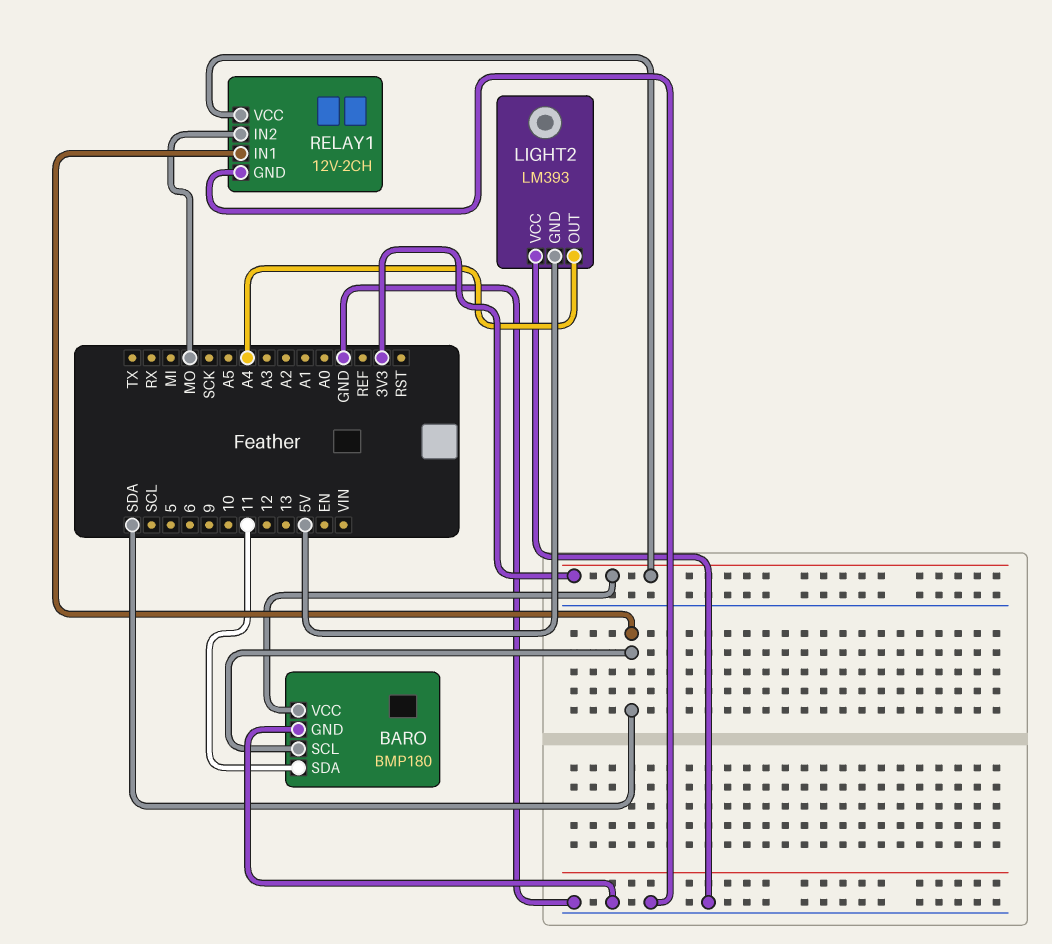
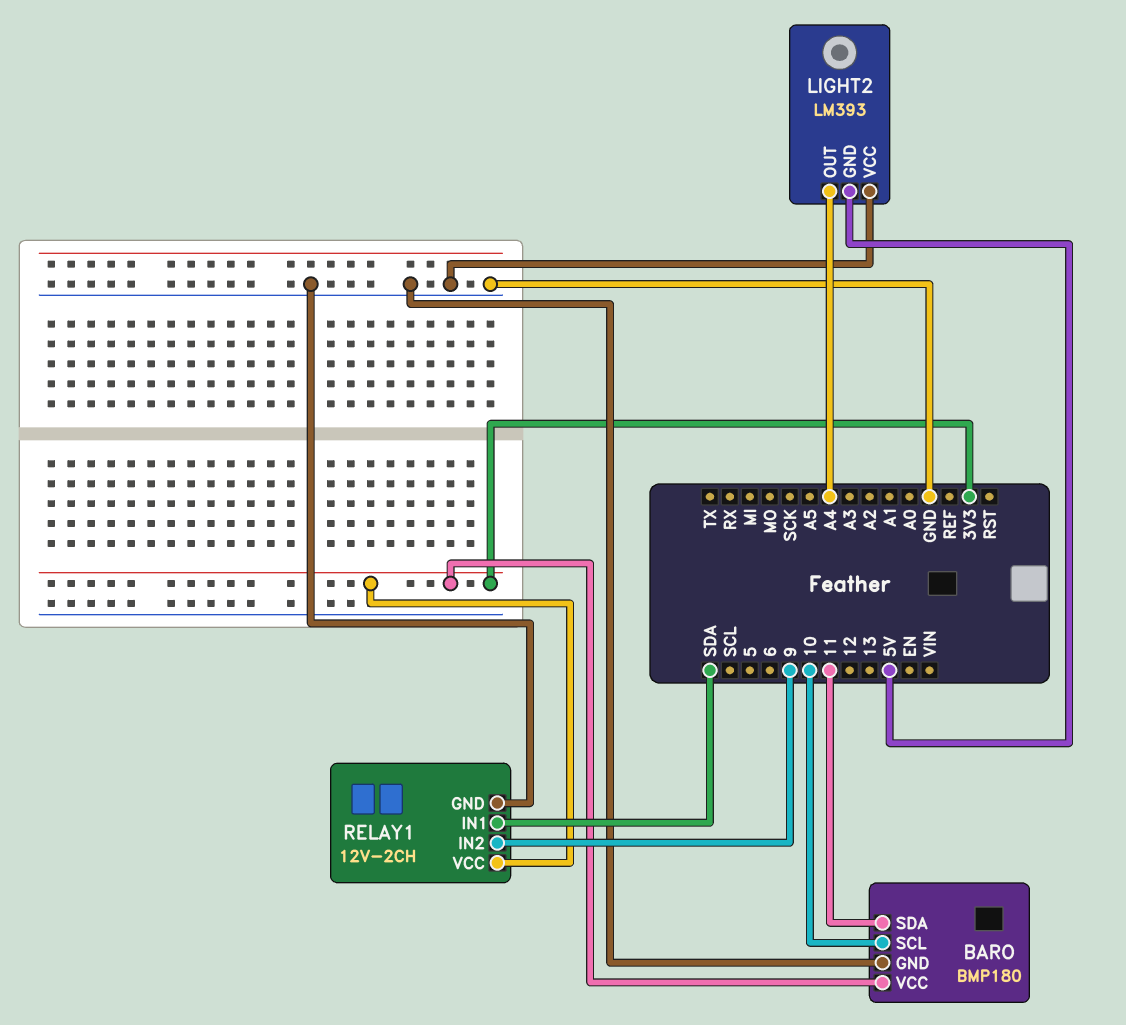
BARO pin SCL: SDA -> 10
RELAY1 pin IN2: MO -> 9

